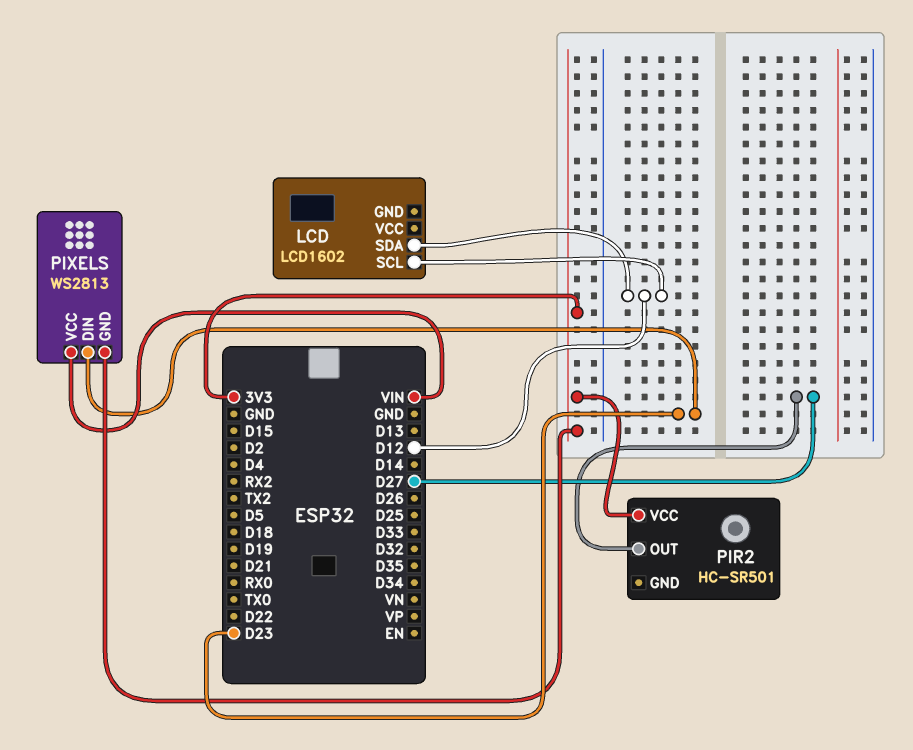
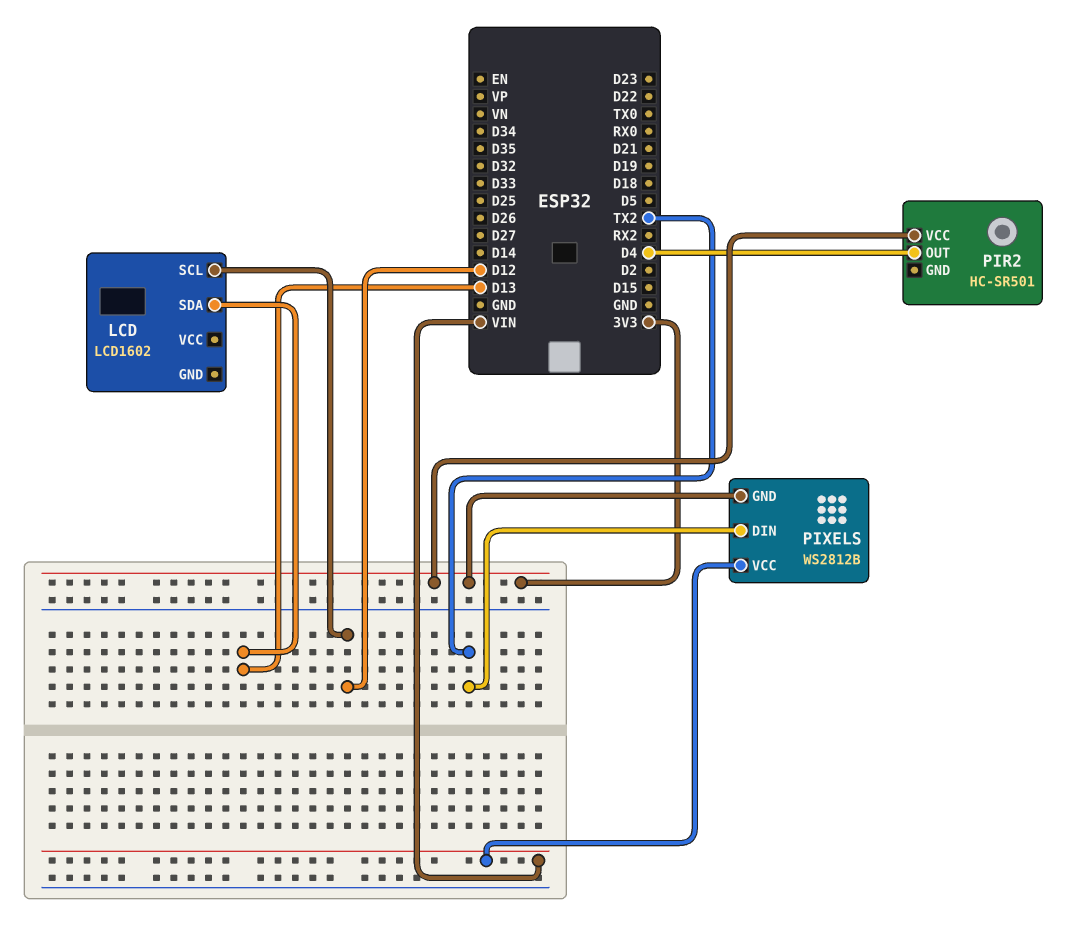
LCD pin SDA: D12 -> D13
PIR2 pin OUT: D27 -> D4
PIXELS: WS2813 -> WS2812B
PIXELS pin DIN: D23 -> TX2

